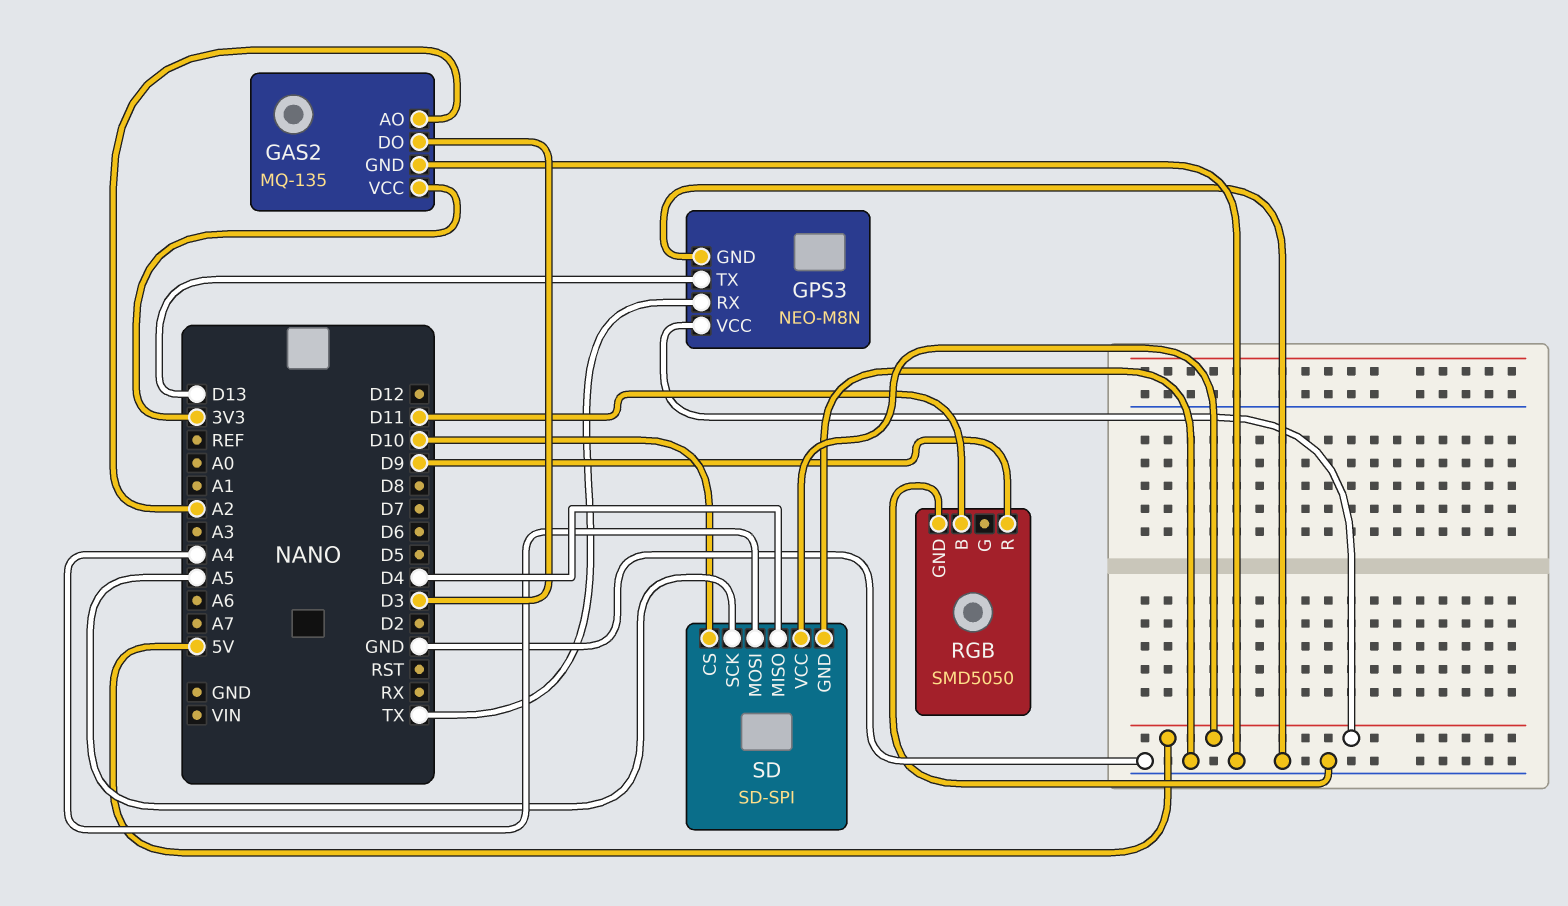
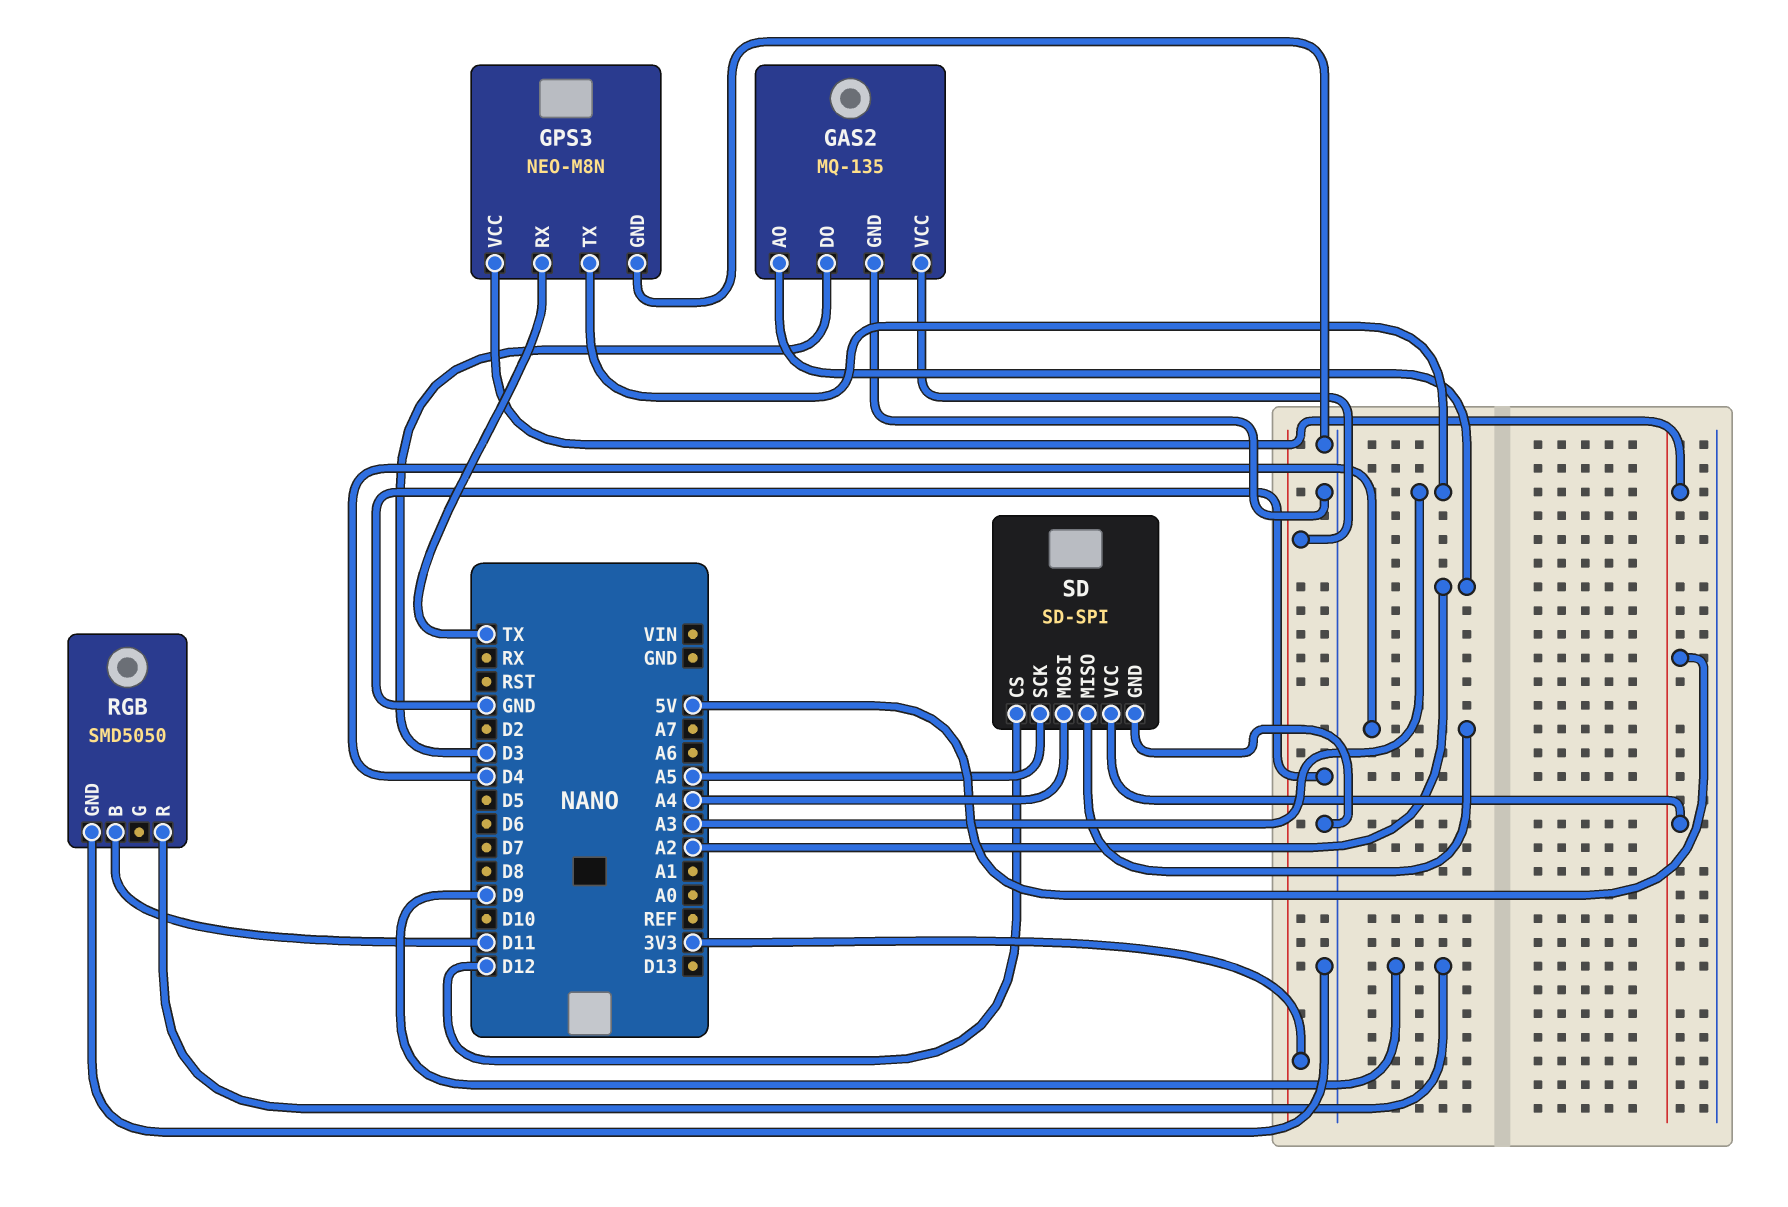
GPS3 pin TX: D13 -> A3
SD pin CS: D10 -> D12

